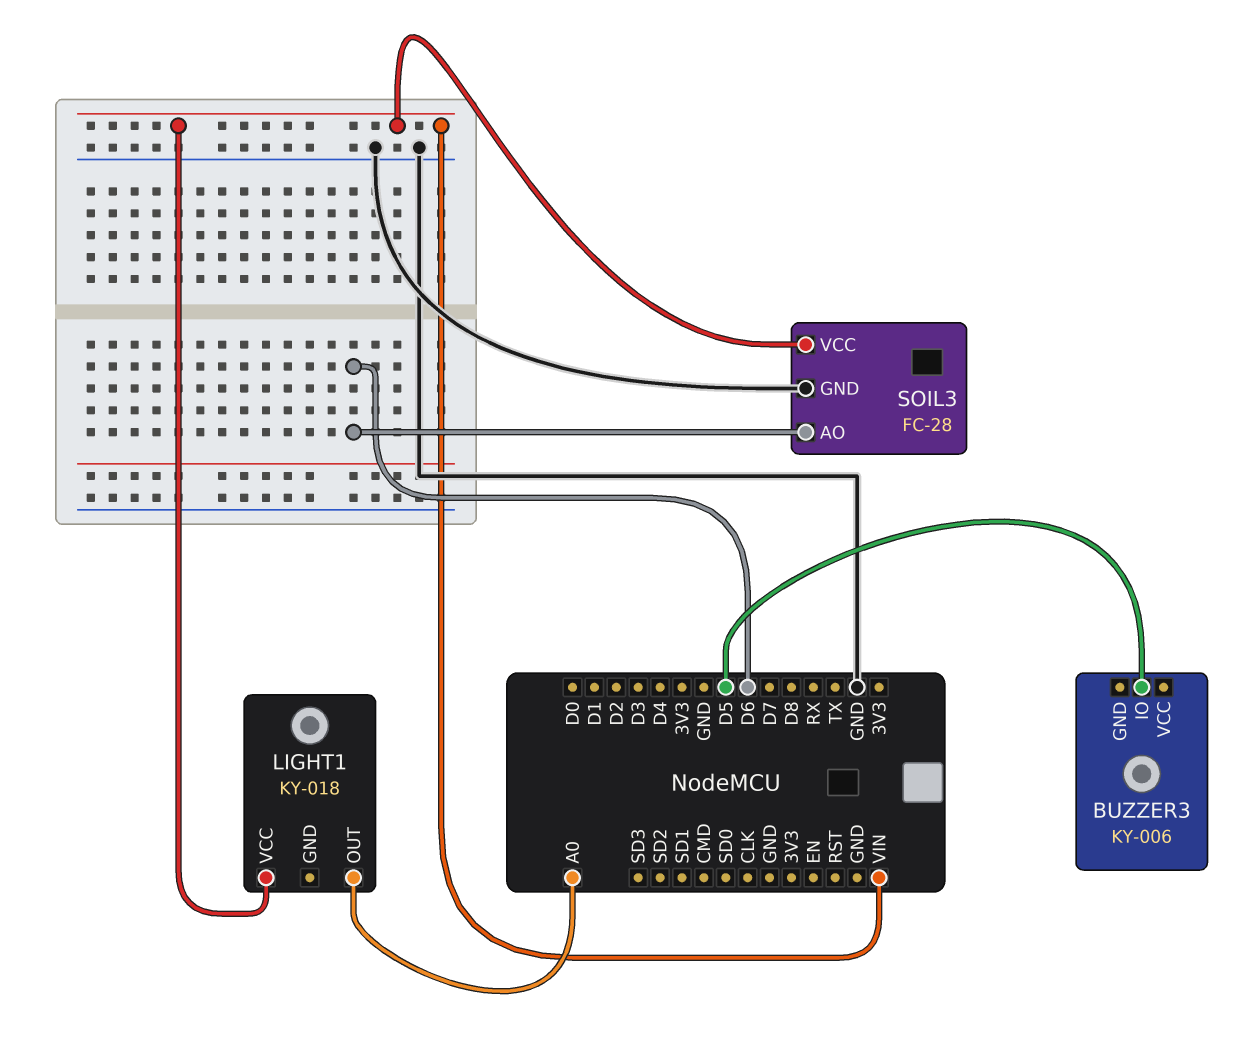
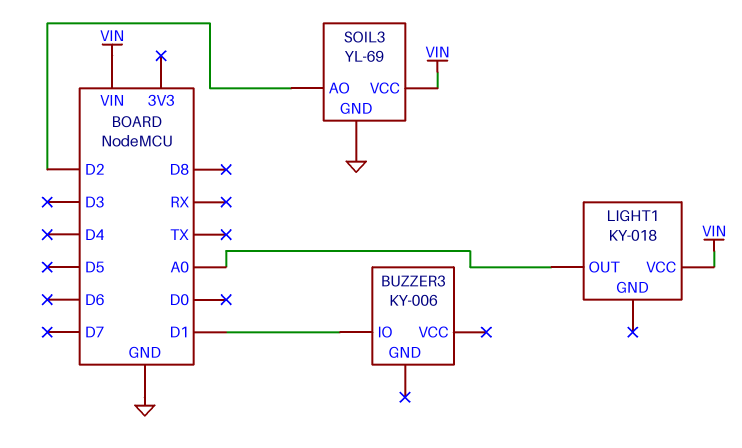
BUZZER3 pin IO: D5 -> D1
SOIL3: FC-28 -> YL-69
SOIL3 pin AO: D6 -> D2

